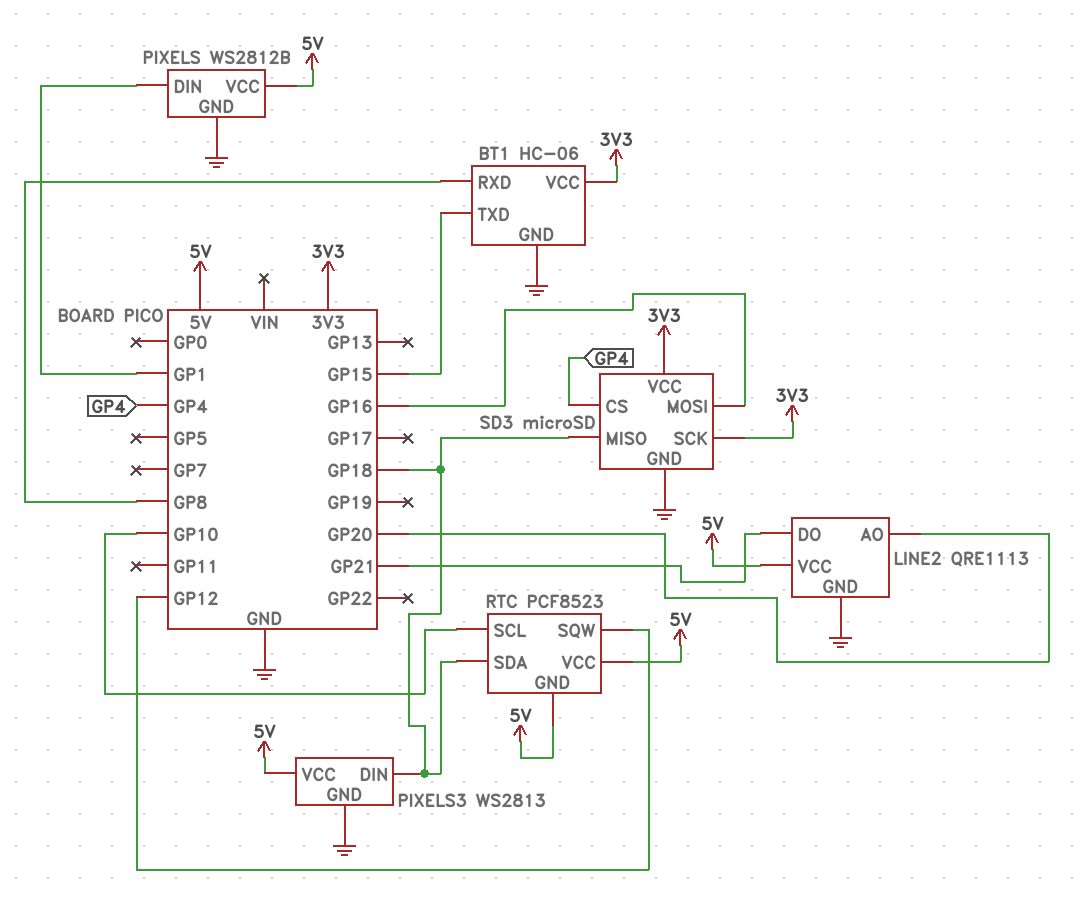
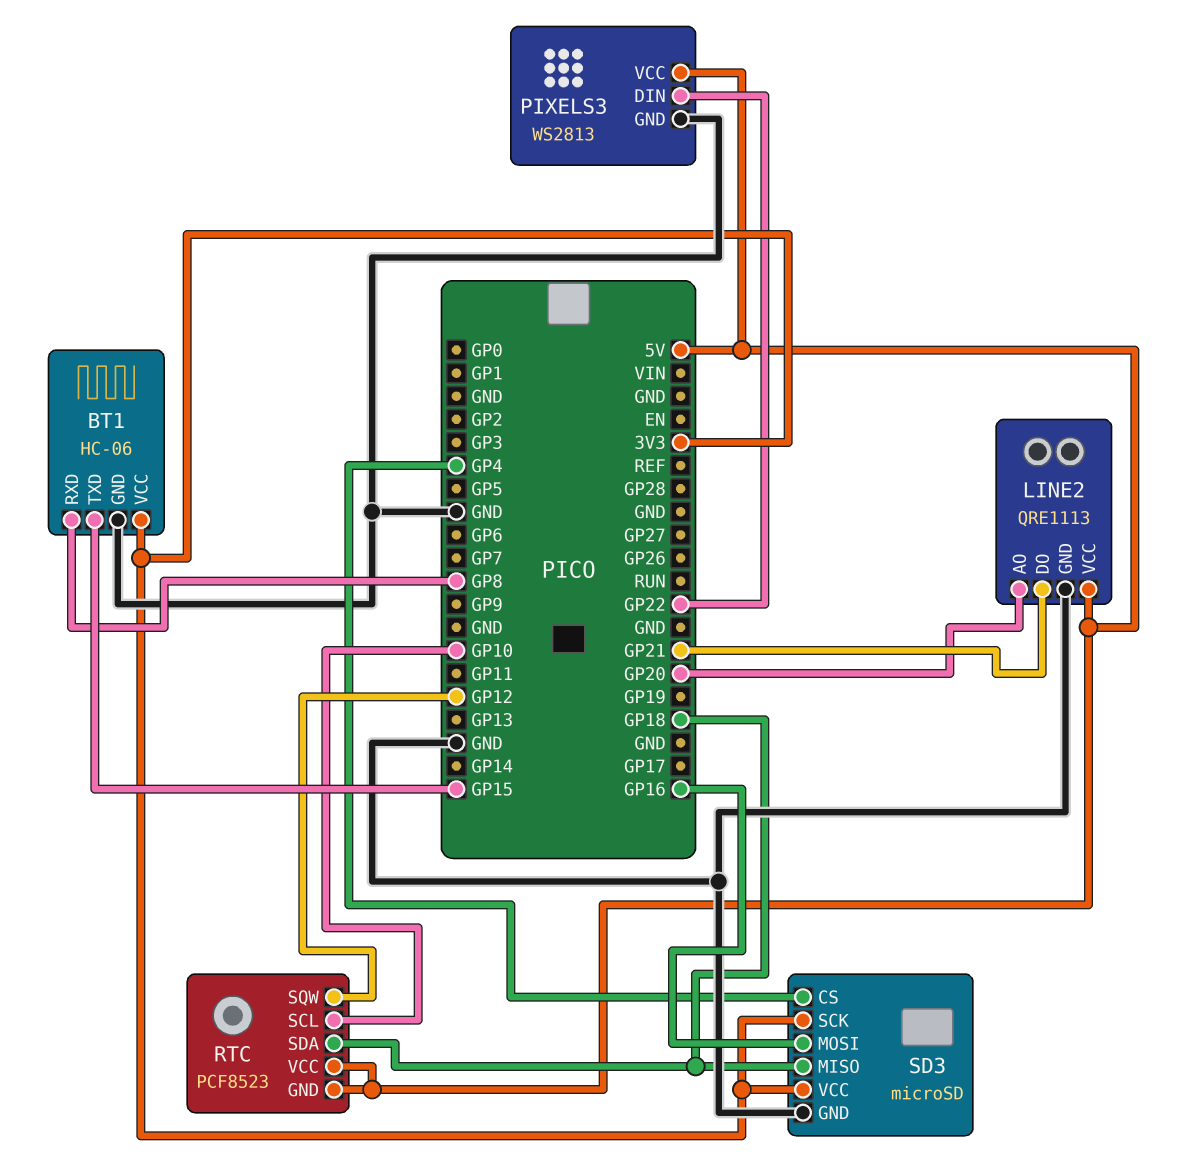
PIXELS: WS2812B -> none
PIXELS pin DIN: GP1 -> none
PIXELS pin GND: GND -> none
PIXELS pin VCC: 5V -> none
PIXELS3 pin DIN: GP18 -> GP22

